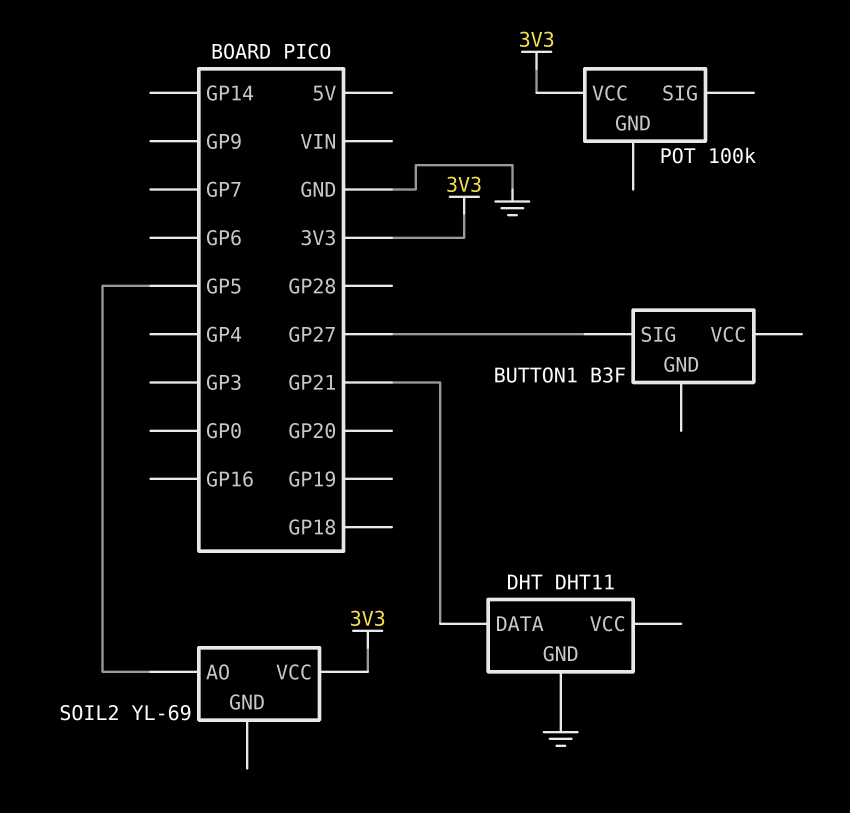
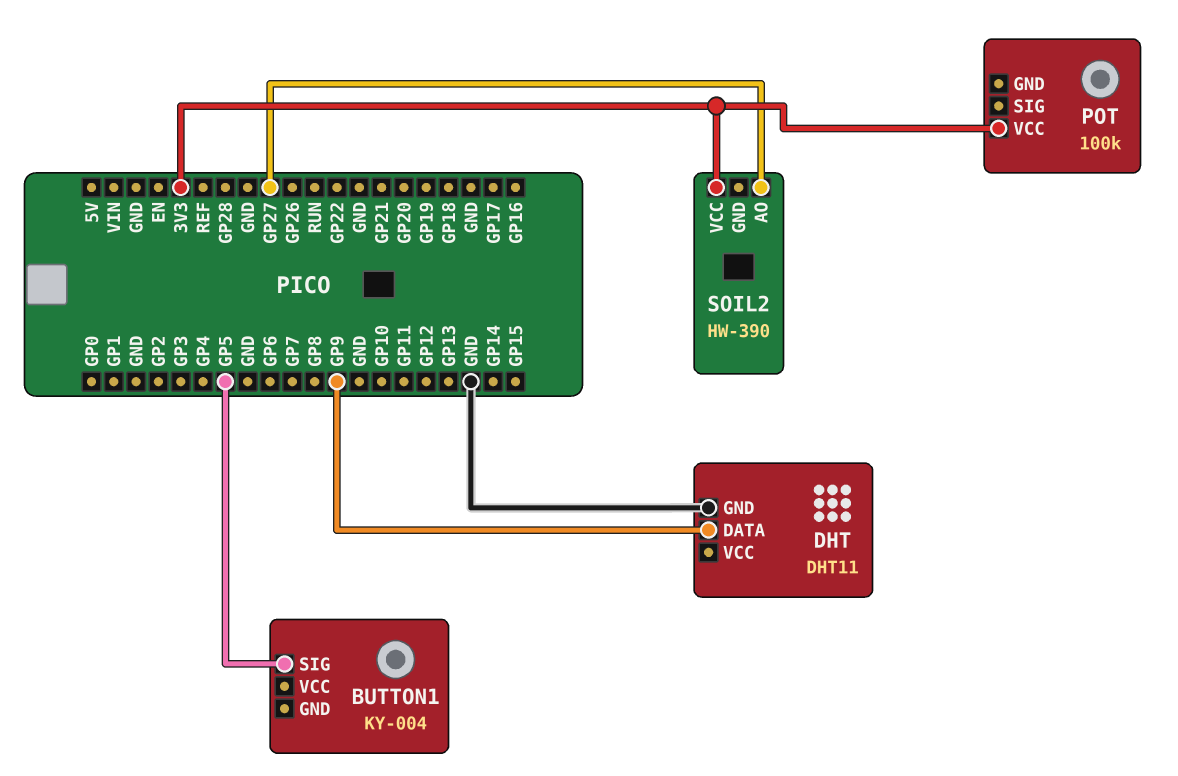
BUTTON1: B3F -> KY-004
BUTTON1 pin SIG: GP27 -> GP5
DHT pin DATA: GP21 -> GP9
SOIL2: YL-69 -> HW-390
SOIL2 pin AO: GP5 -> GP27

